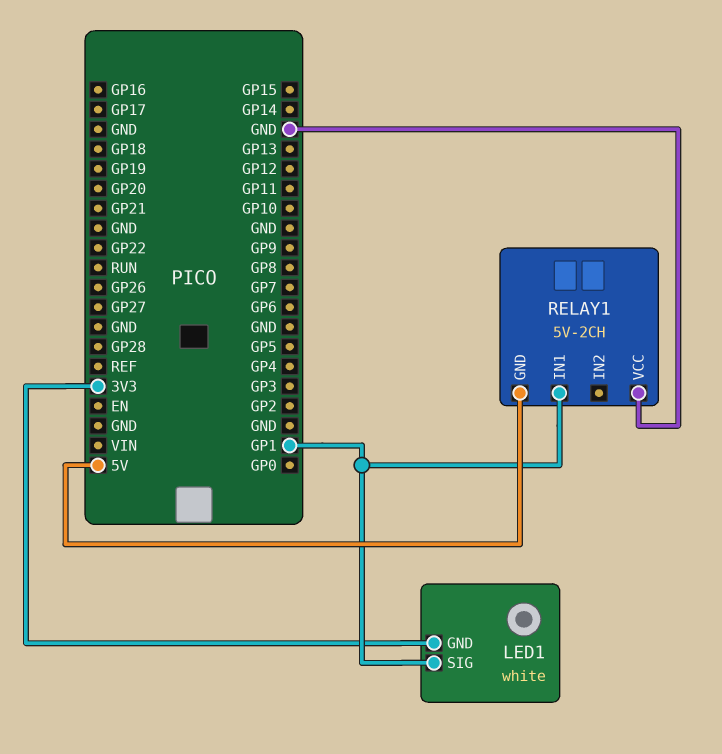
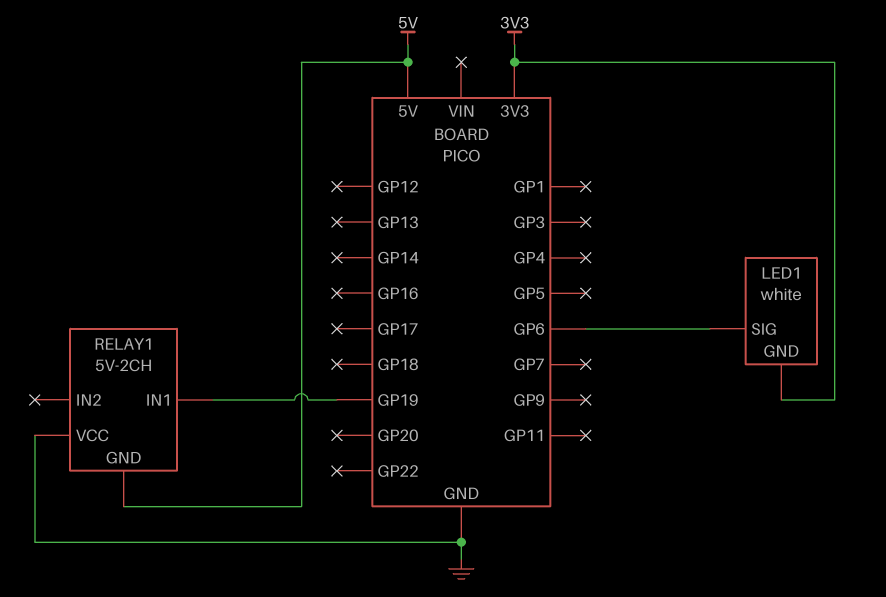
LED1 pin SIG: GP1 -> GP6
RELAY1 pin IN1: GP1 -> GP19

